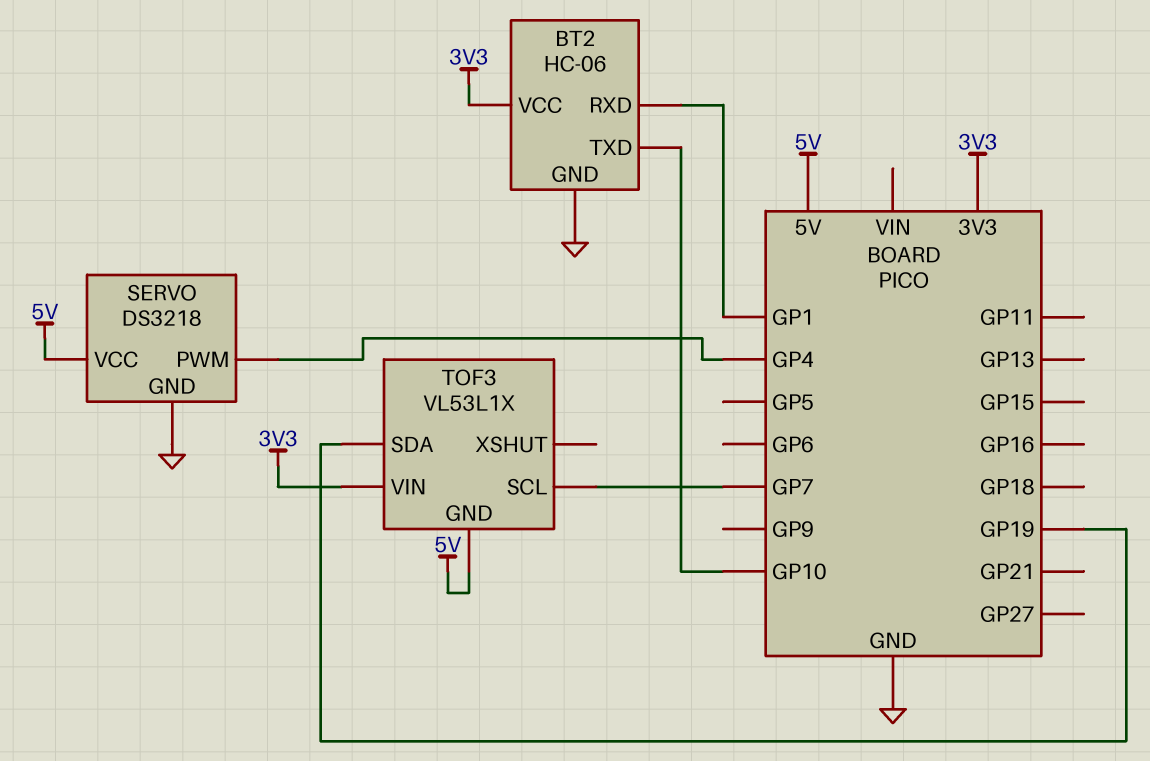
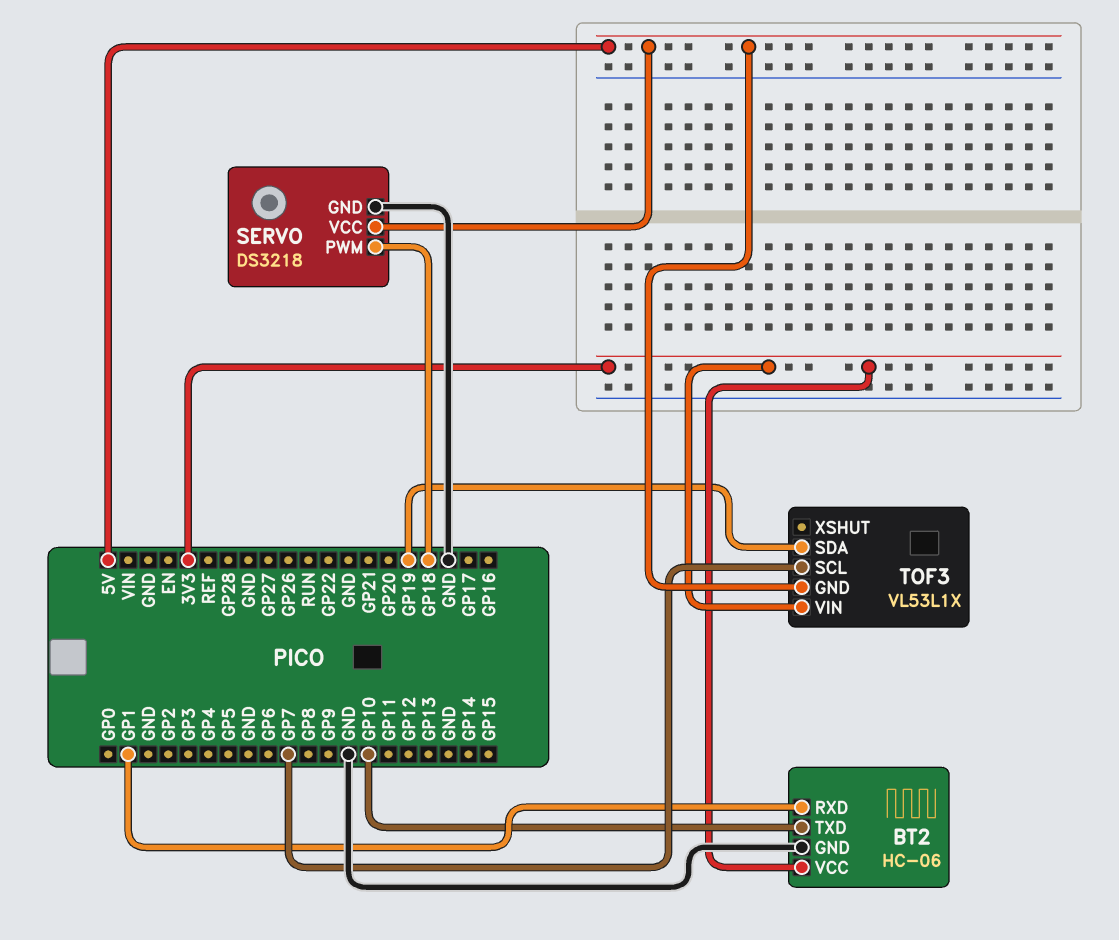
SERVO pin PWM: GP4 -> GP18

